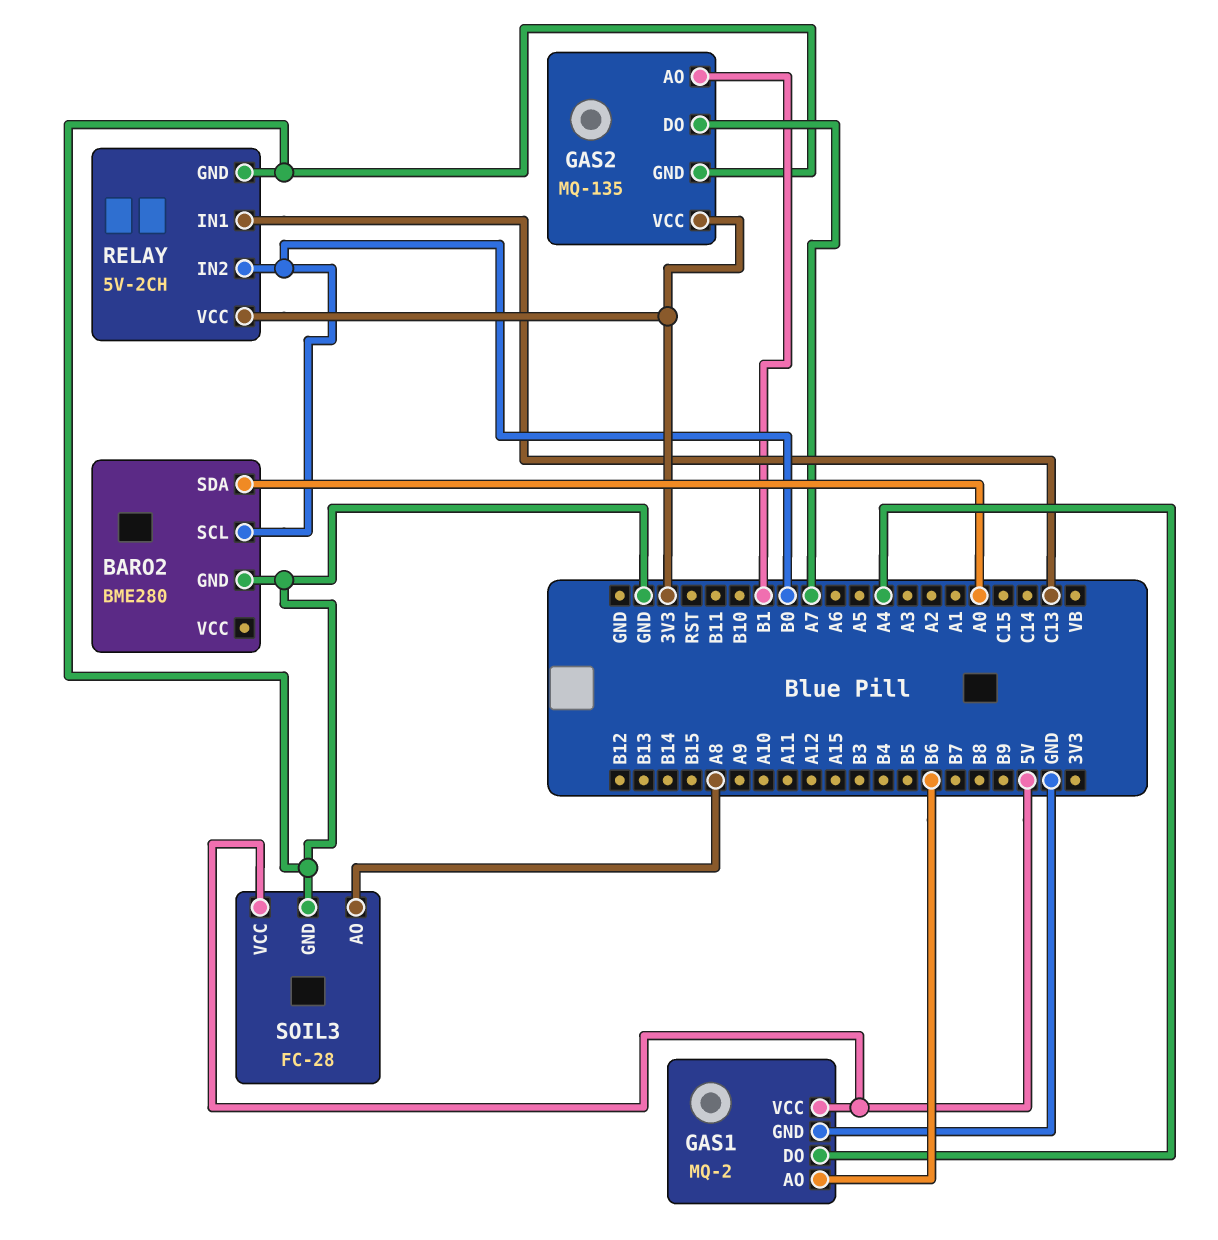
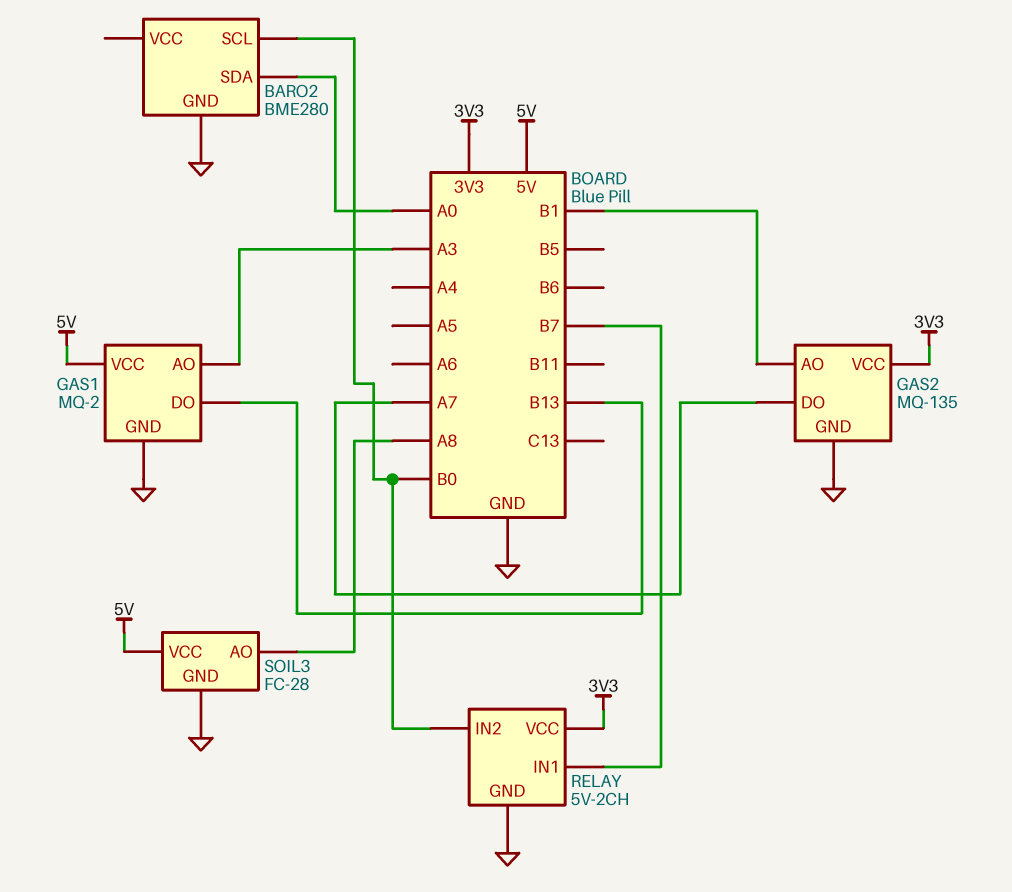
GAS1 pin AO: B6 -> A3
GAS1 pin DO: A4 -> B13
RELAY pin IN1: C13 -> B7

